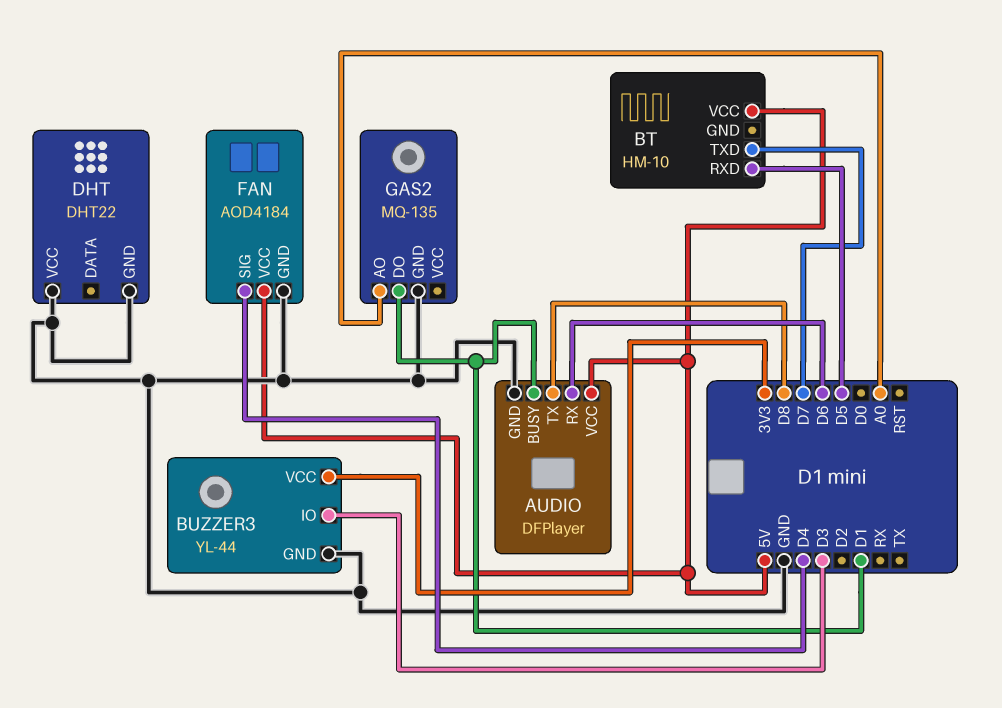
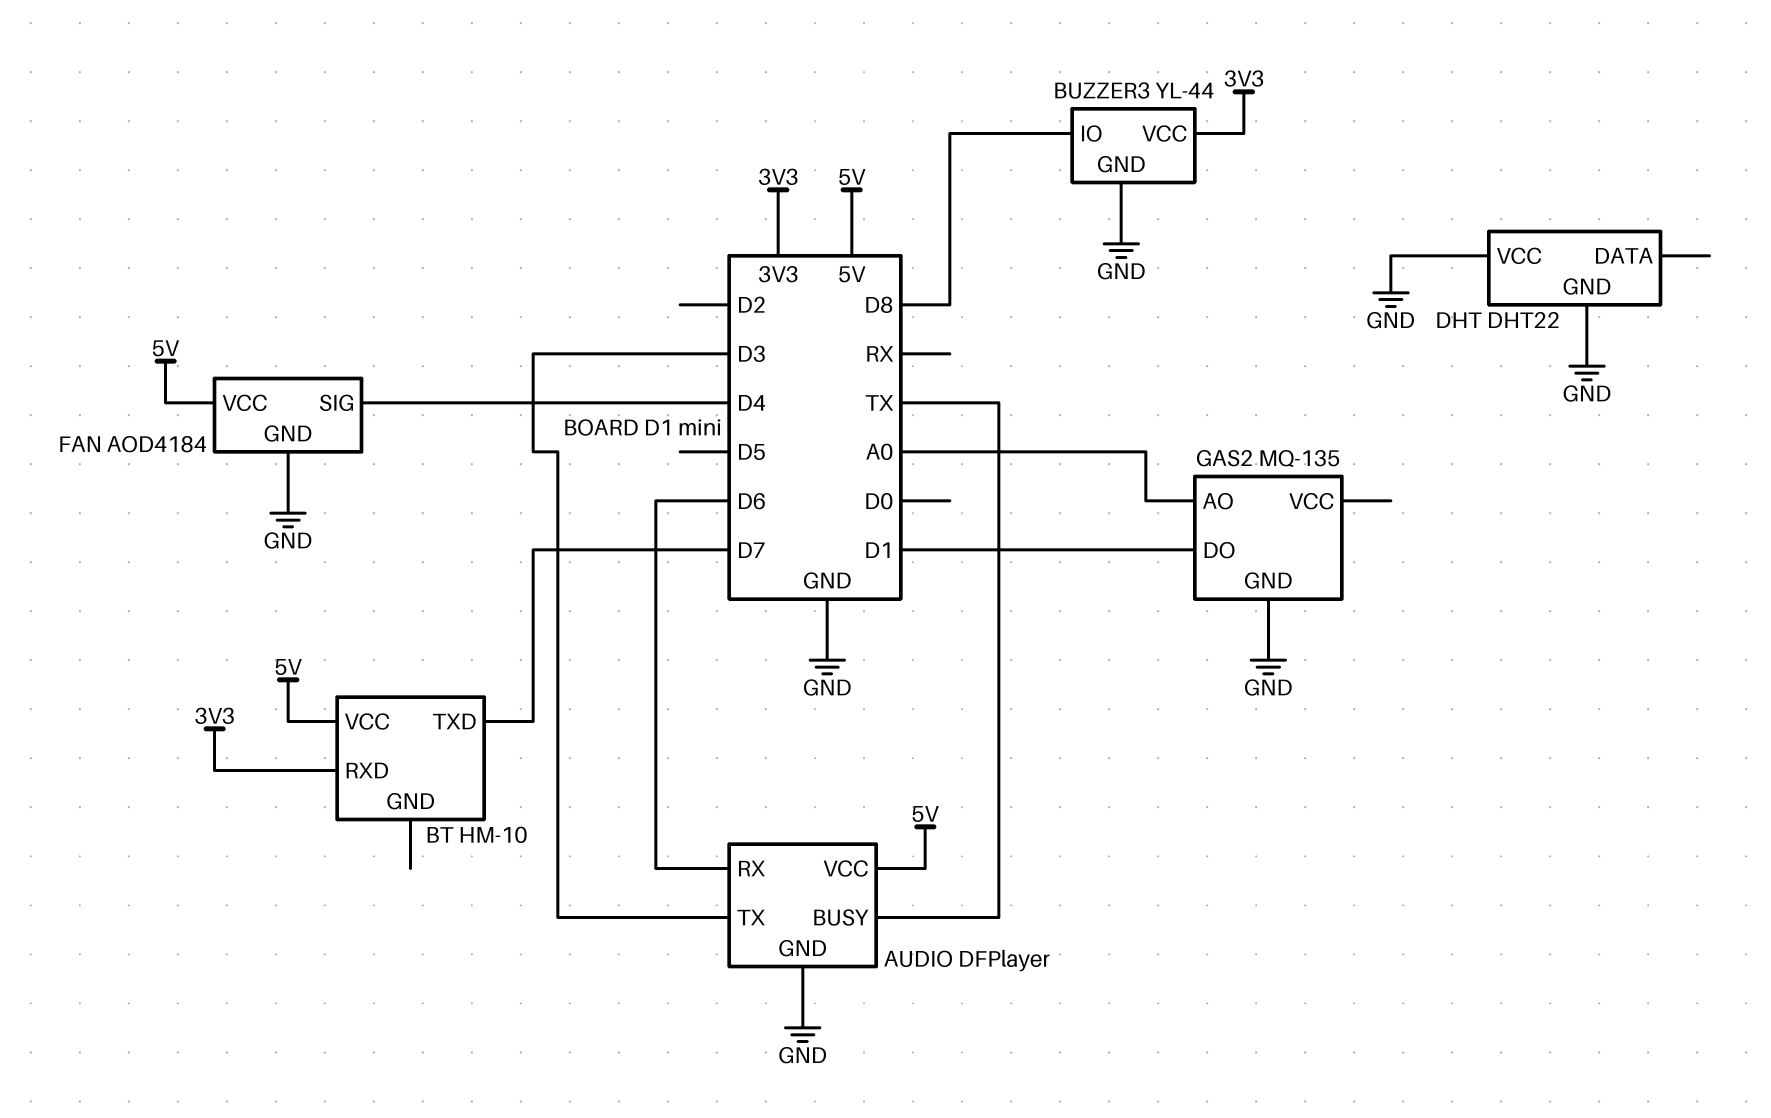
AUDIO pin BUSY: D1 -> TX
AUDIO pin TX: D8 -> D3
BT pin RXD: D5 -> 3V3
BUZZER3 pin IO: D3 -> D8

